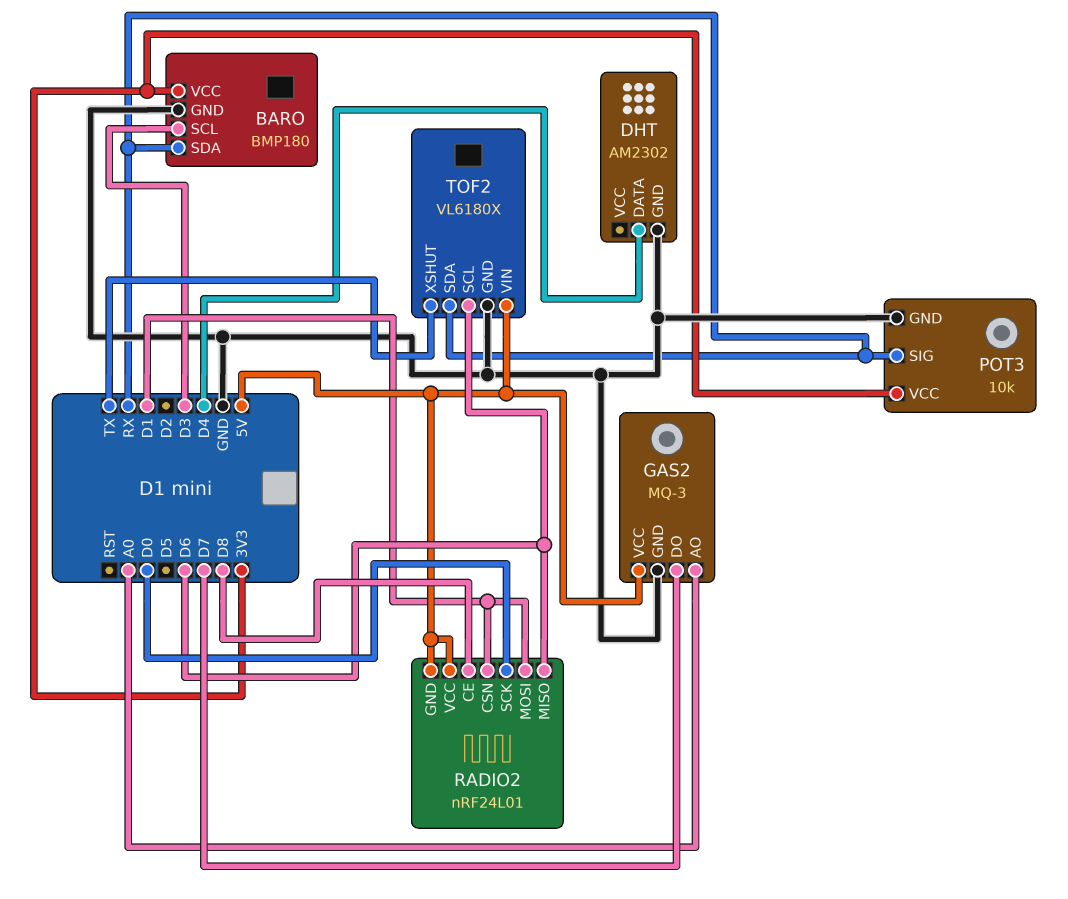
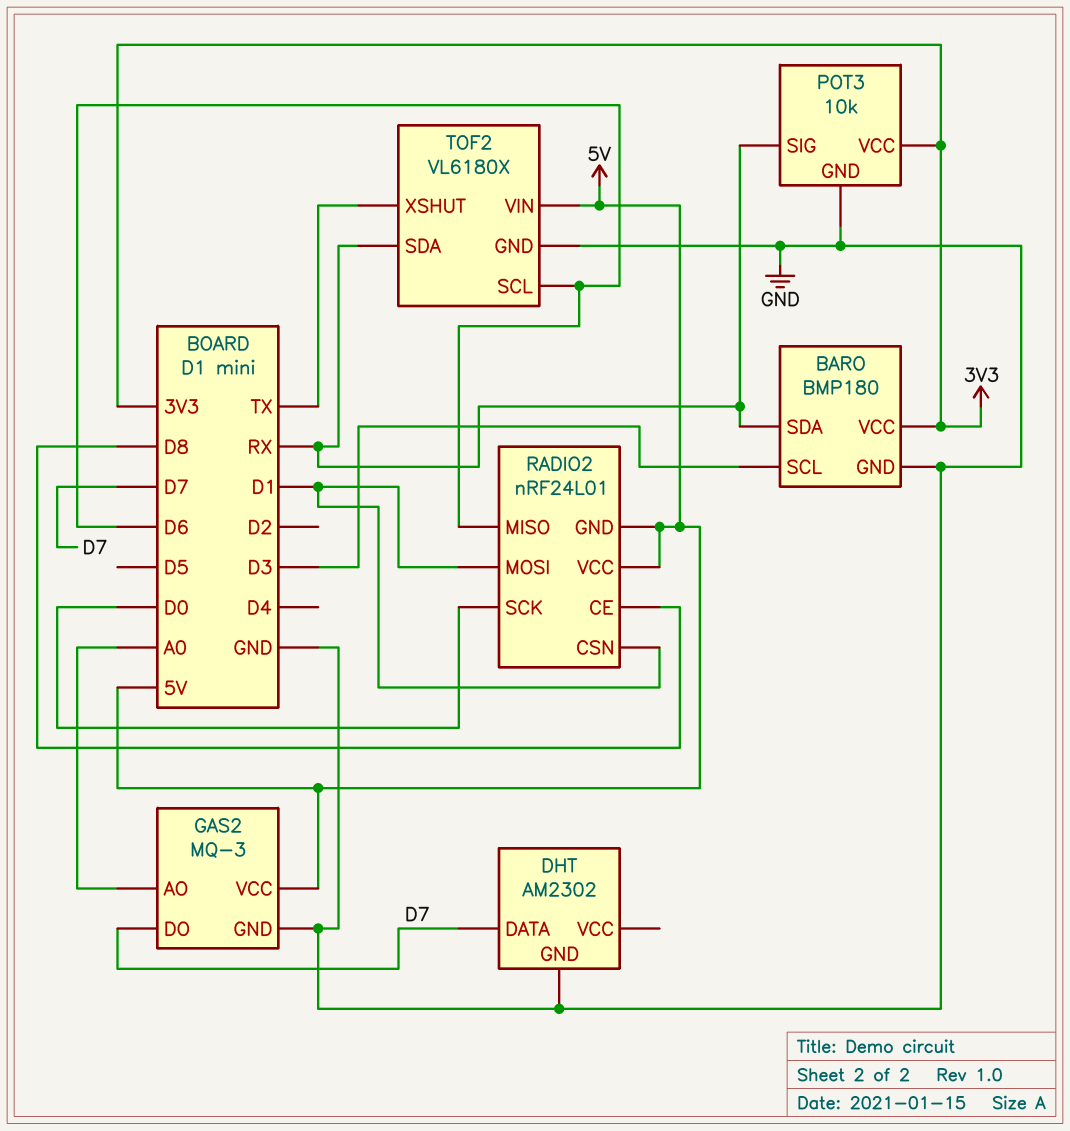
DHT pin DATA: D4 -> D7

